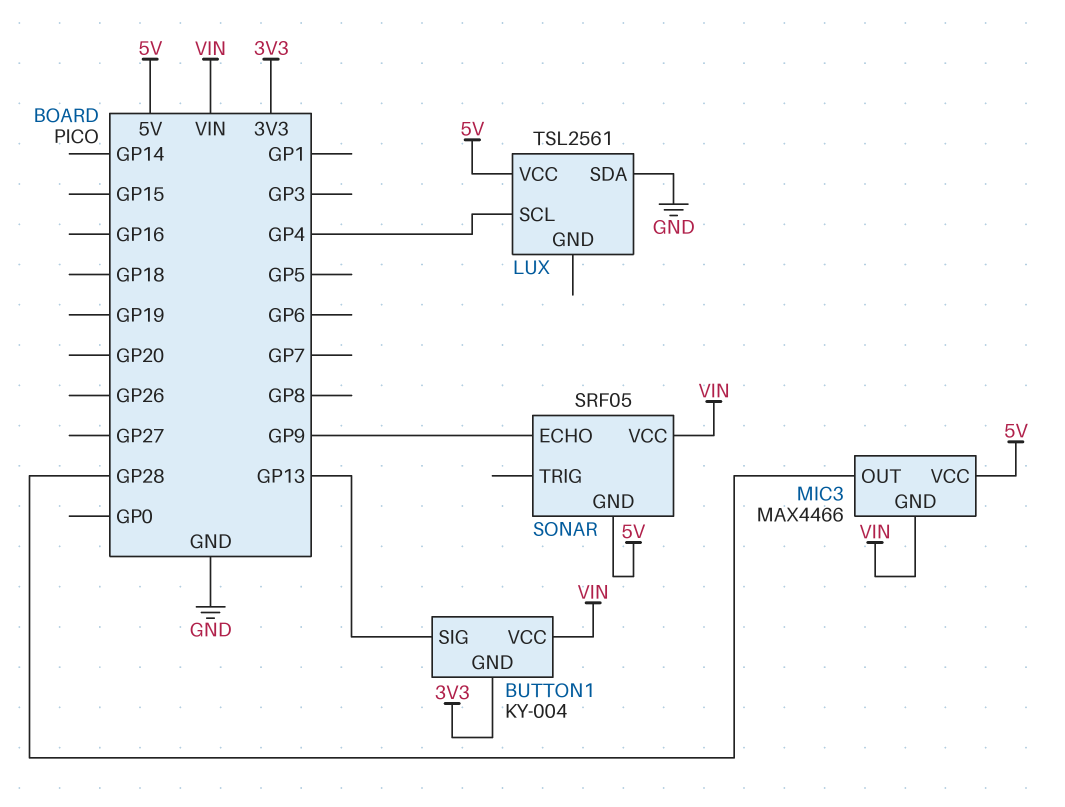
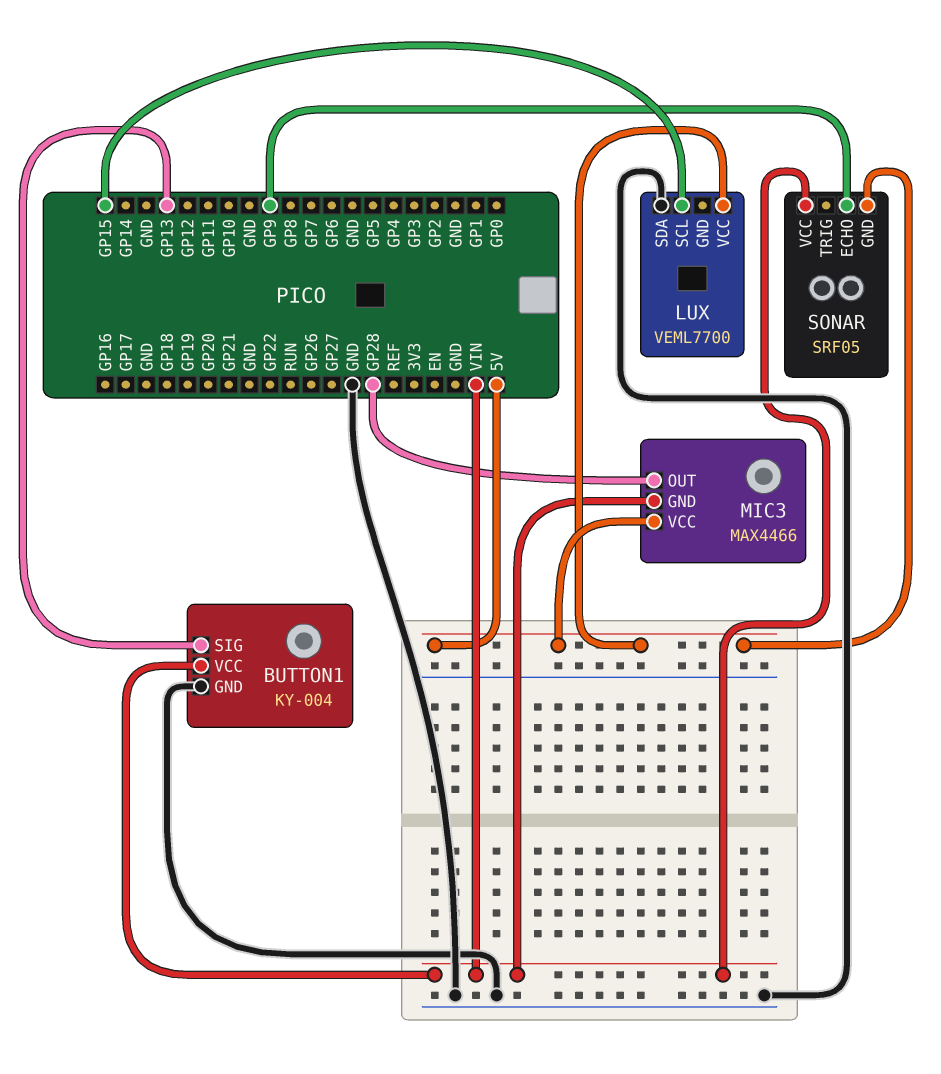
BUTTON1 pin GND: 3V3 -> GND
LUX: TSL2561 -> VEML7700
LUX pin SCL: GP4 -> GP15

